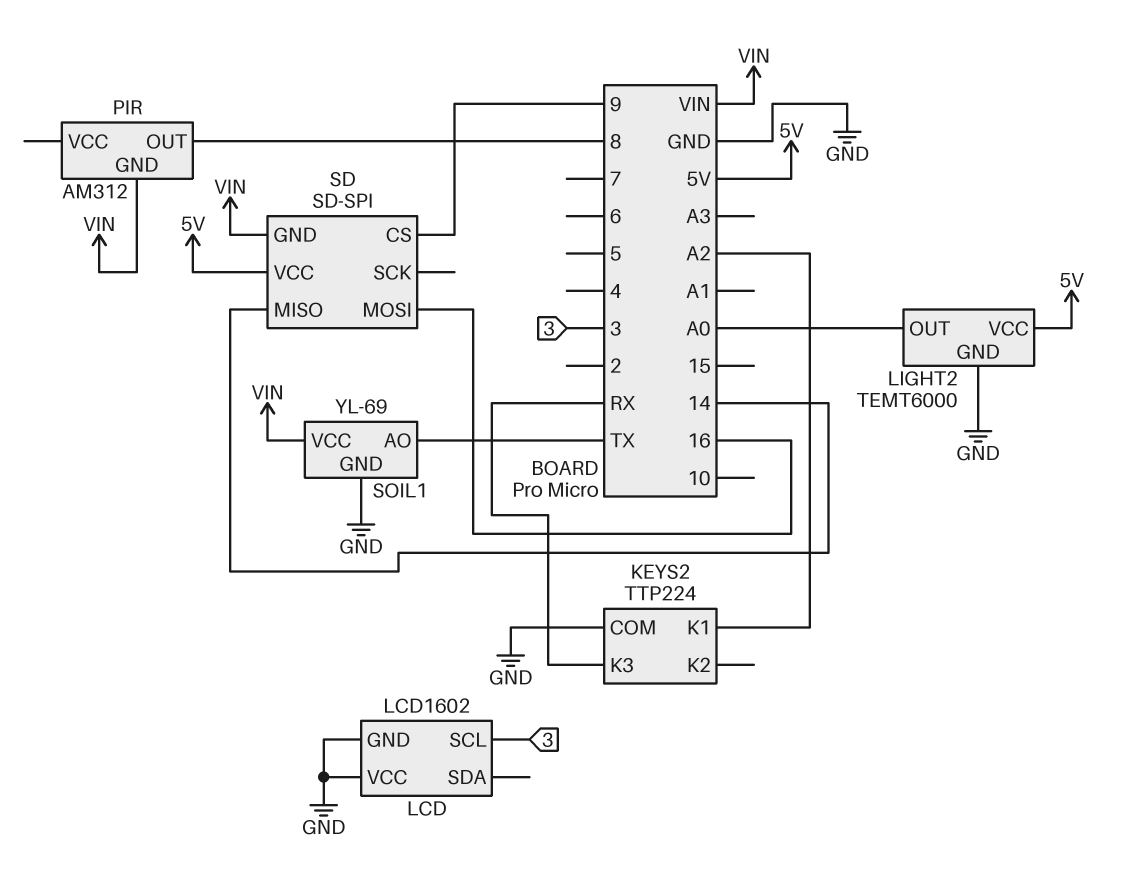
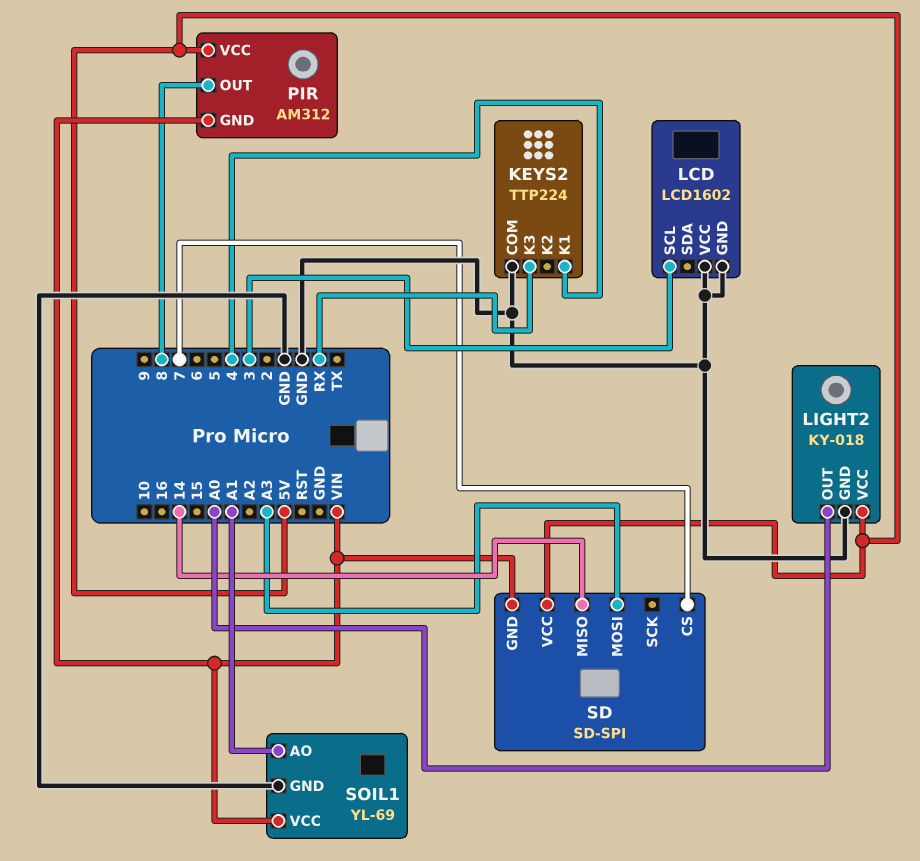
KEYS2 pin K1: A2 -> 4
LIGHT2: TEMT6000 -> KY-018
PIR pin VCC: none -> 5V
SD pin CS: 9 -> 7
SD pin MOSI: 16 -> A3
SOIL1 pin AO: TX -> A1

